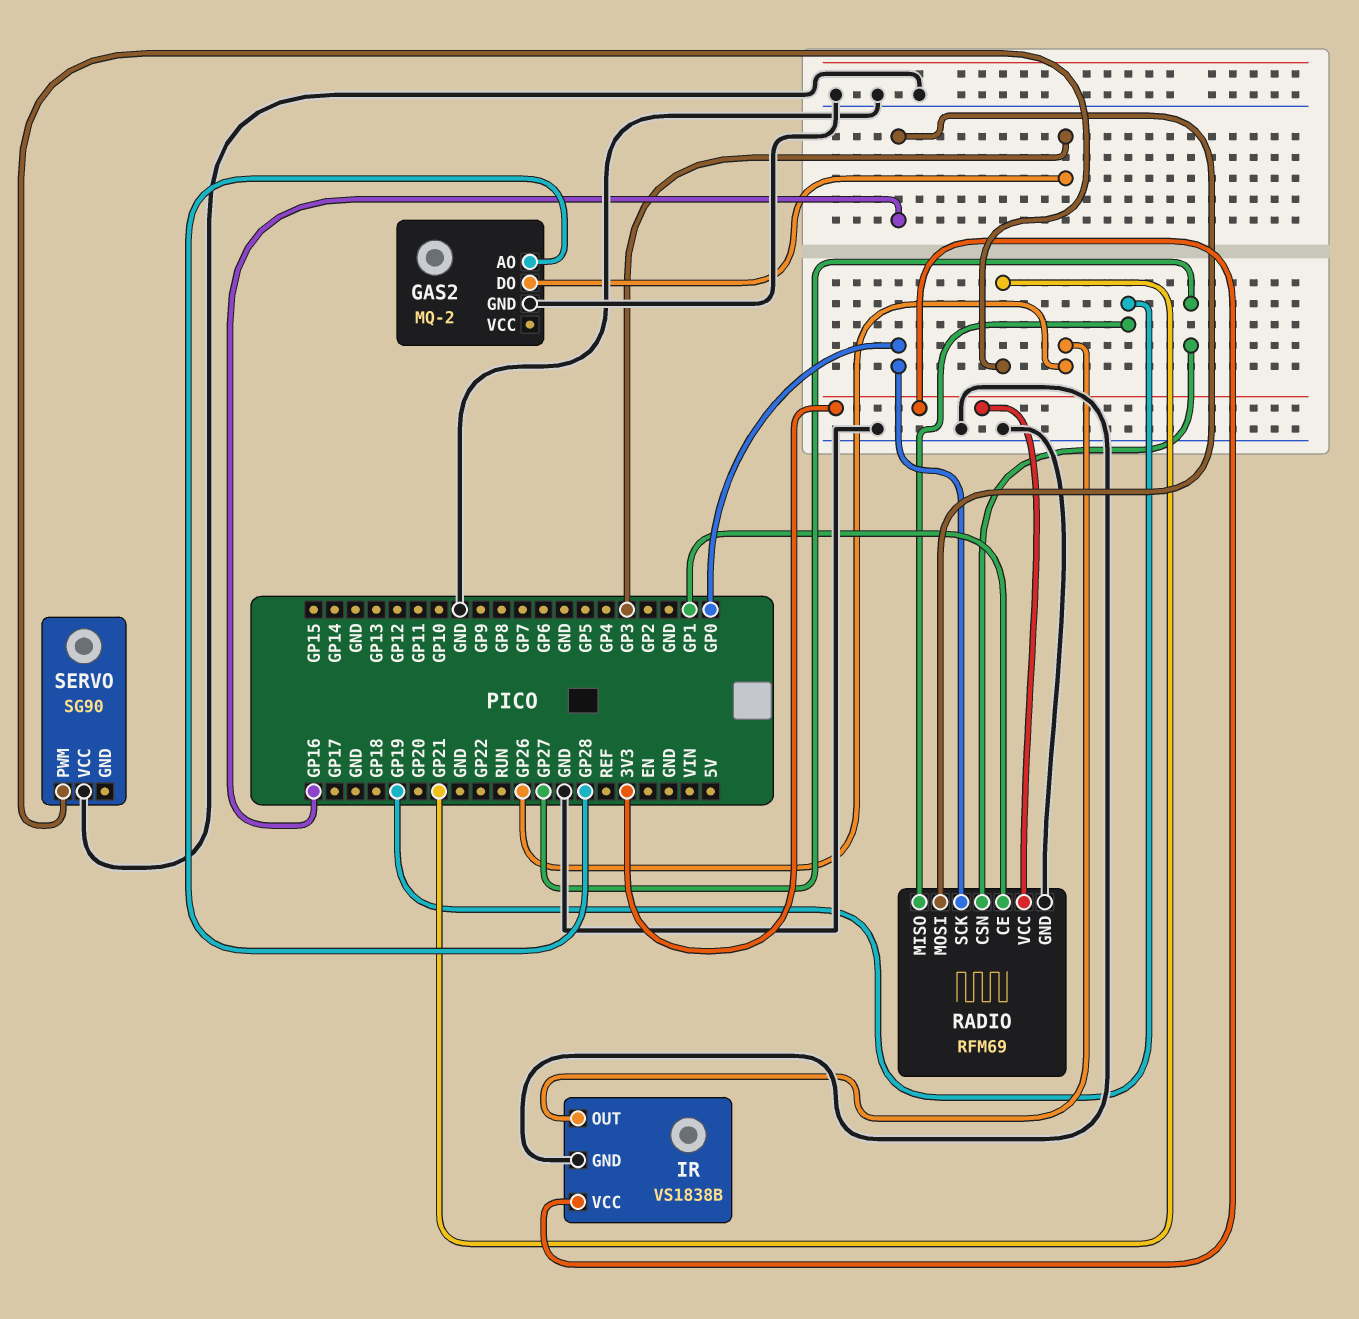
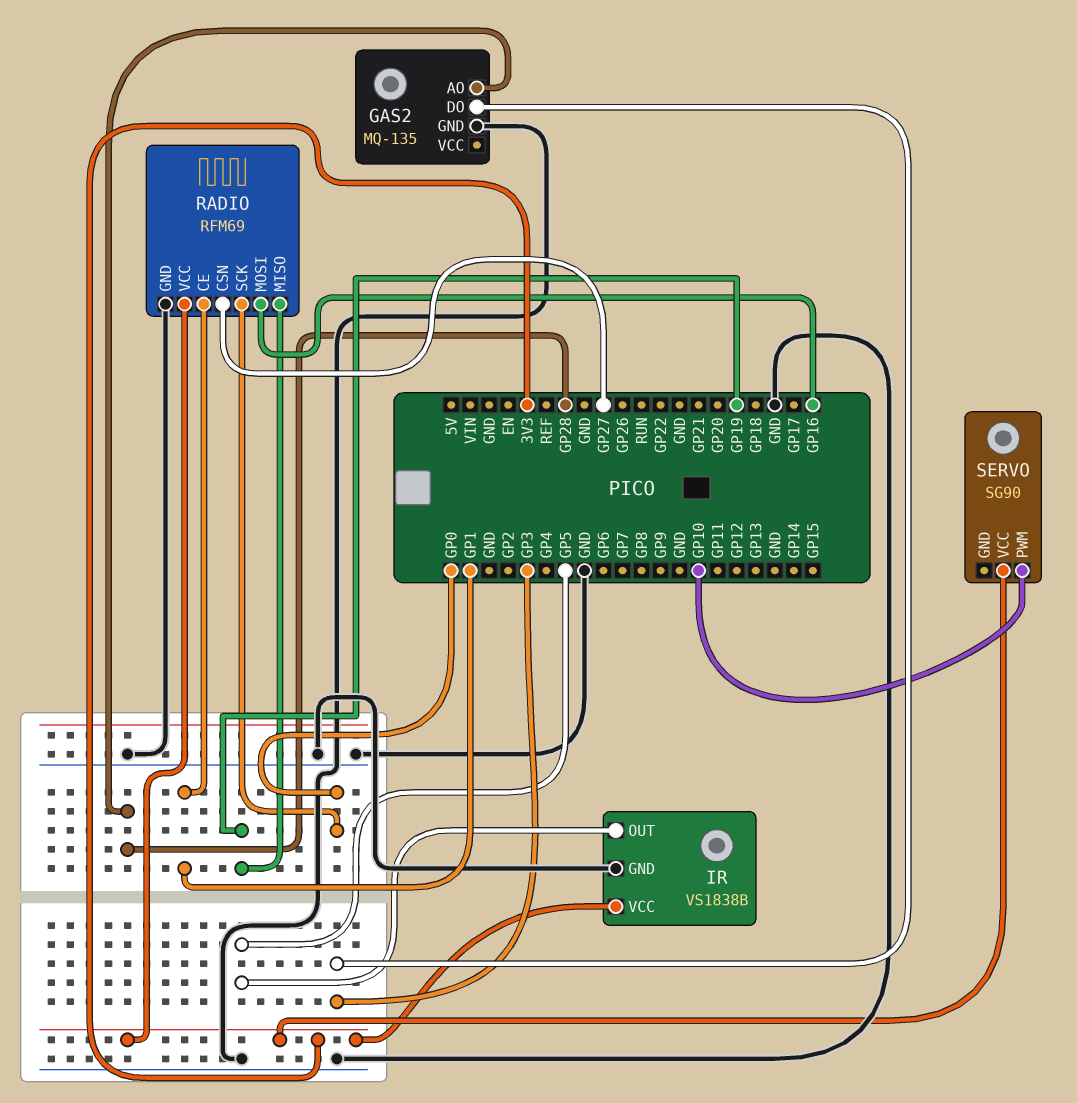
GAS2: MQ-2 -> MQ-135
IR pin OUT: GP26 -> GP5
SERVO pin PWM: GP21 -> GP10
SERVO pin VCC: GND -> 3V3

